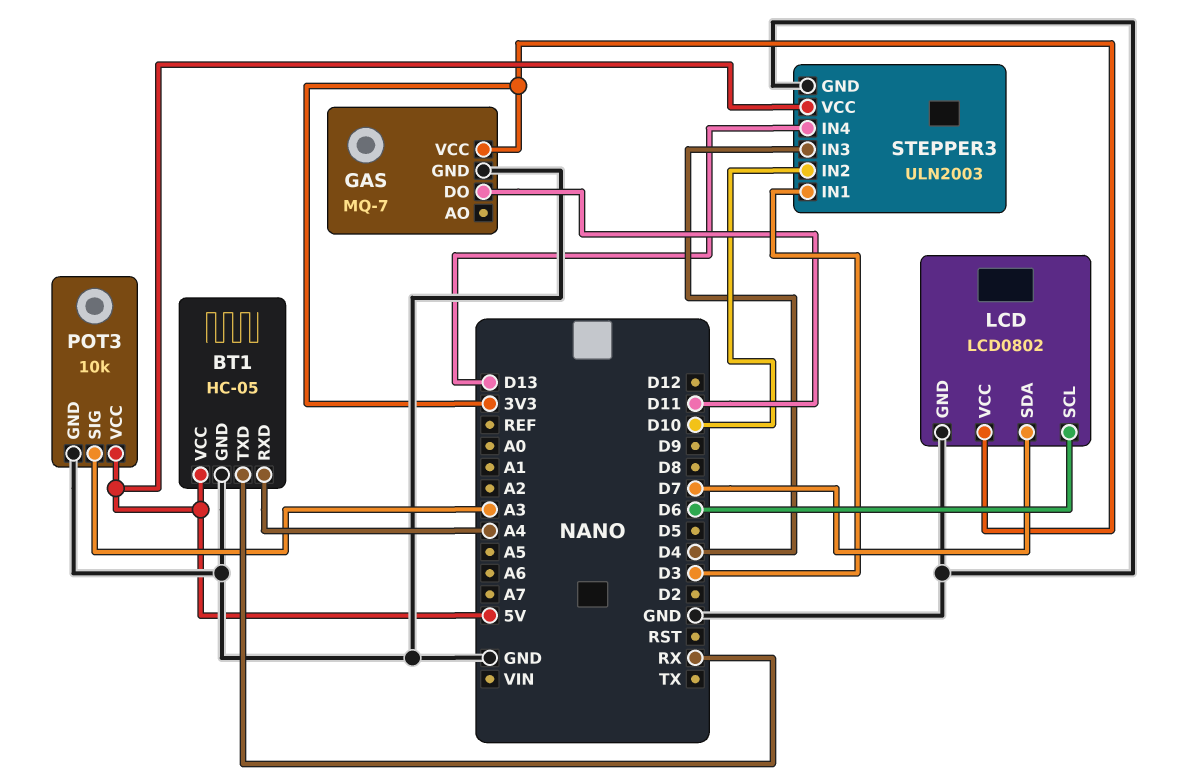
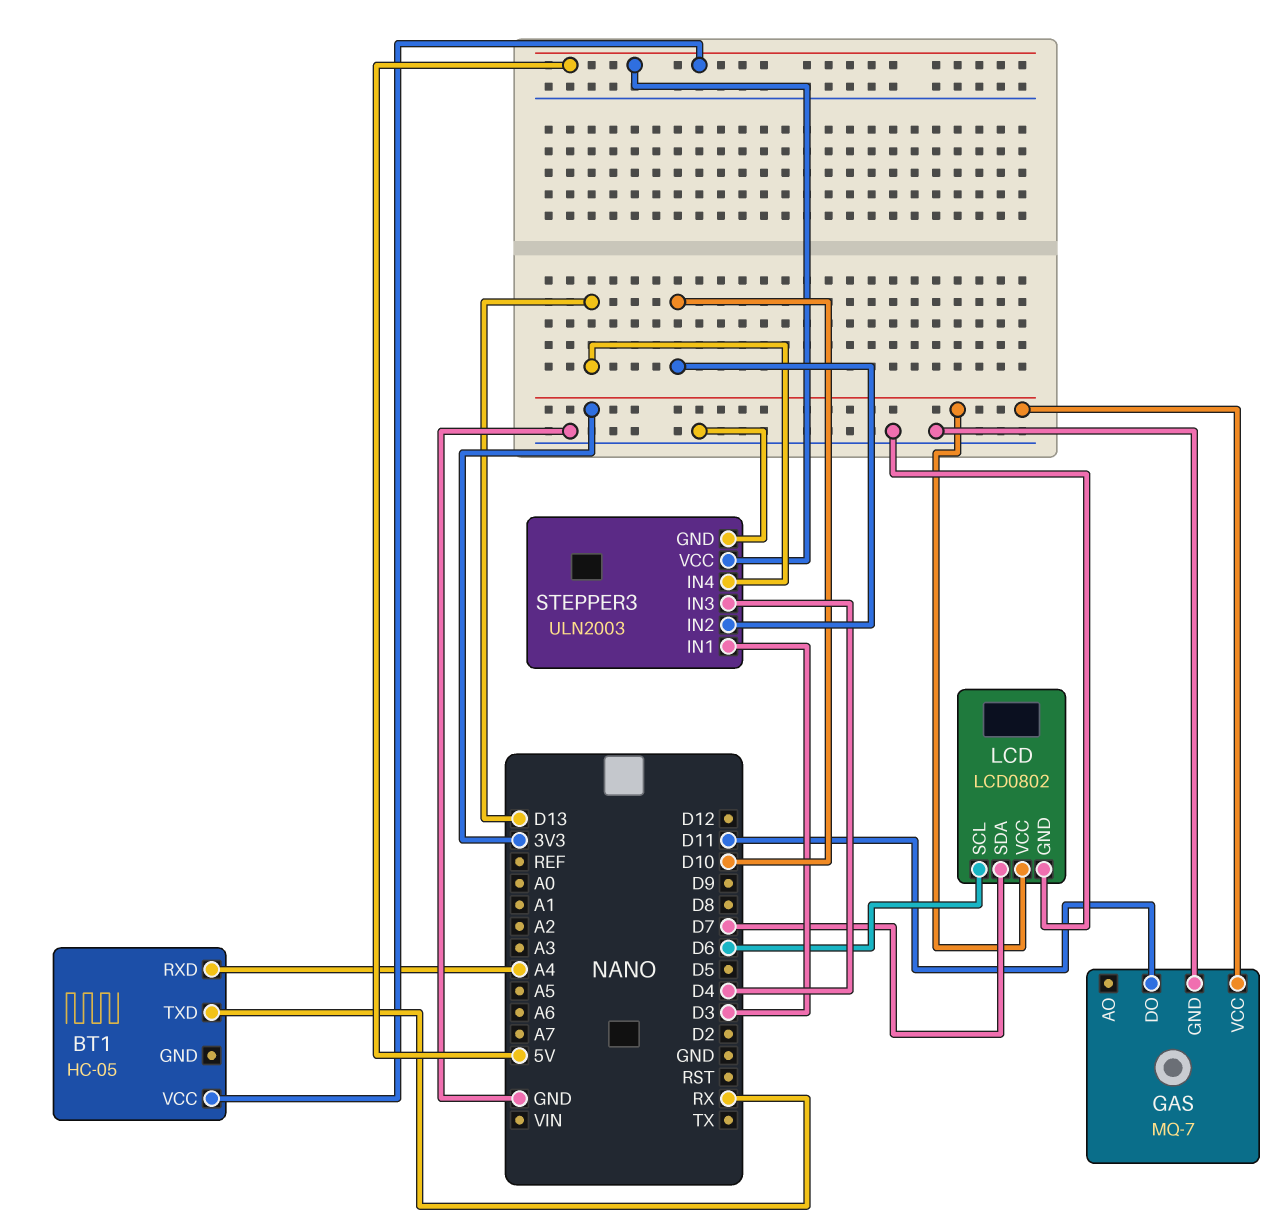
BT1 pin GND: GND -> none
POT3: 10k -> none
POT3 pin GND: GND -> none
POT3 pin SIG: A3 -> none
POT3 pin VCC: 5V -> none

